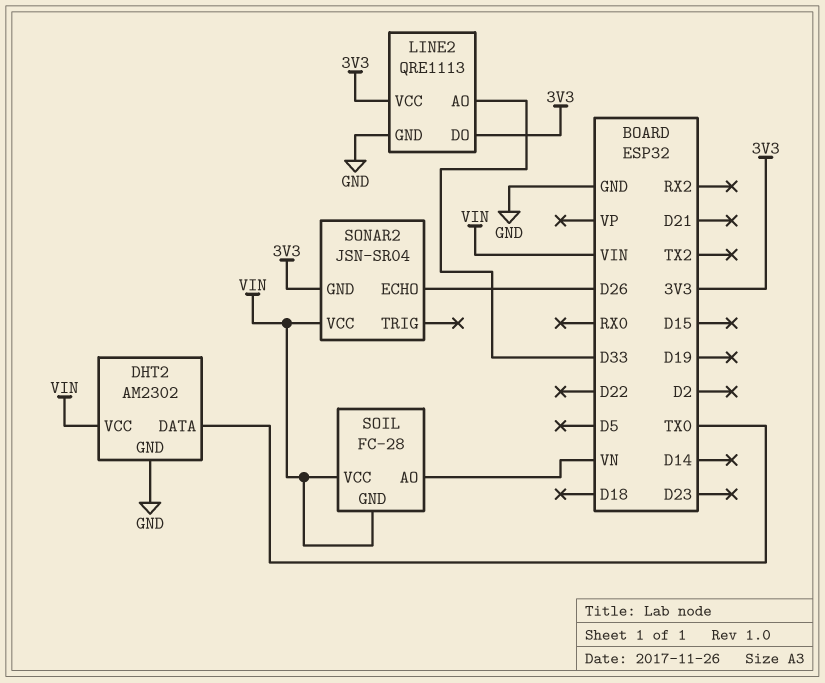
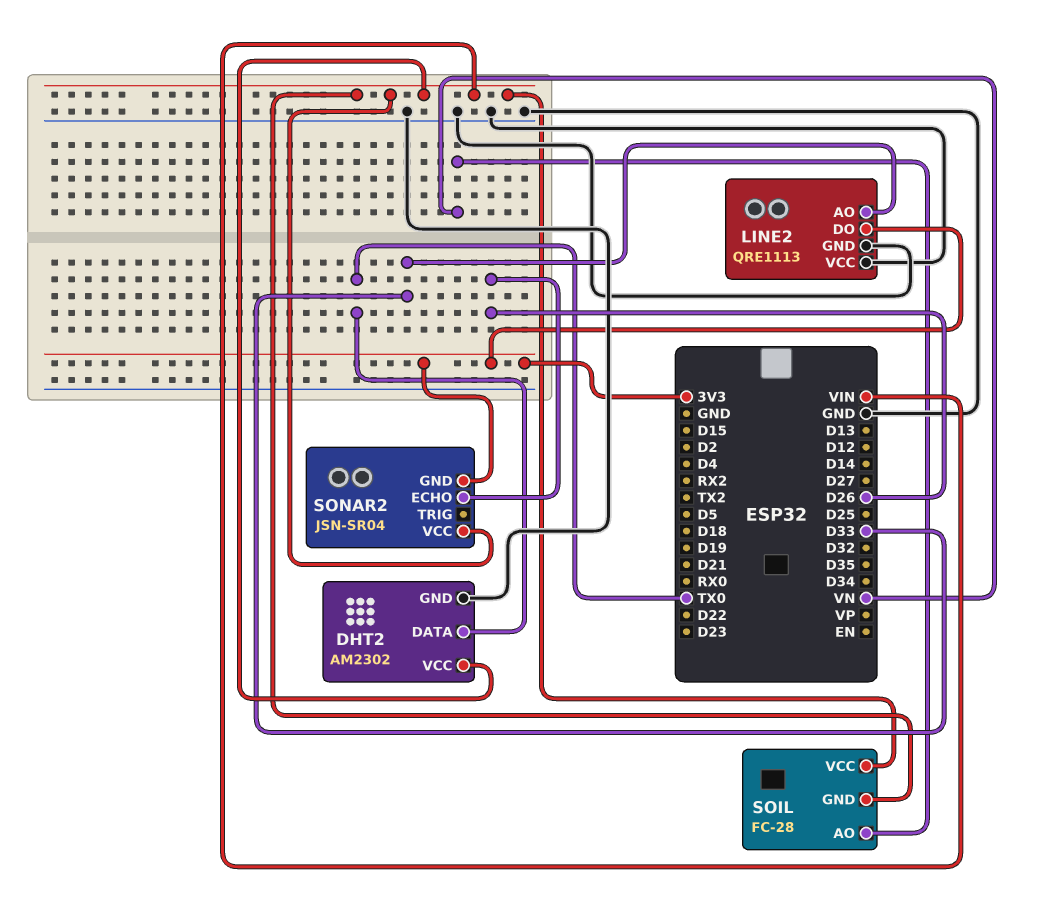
LINE2 pin VCC: 3V3 -> GND

